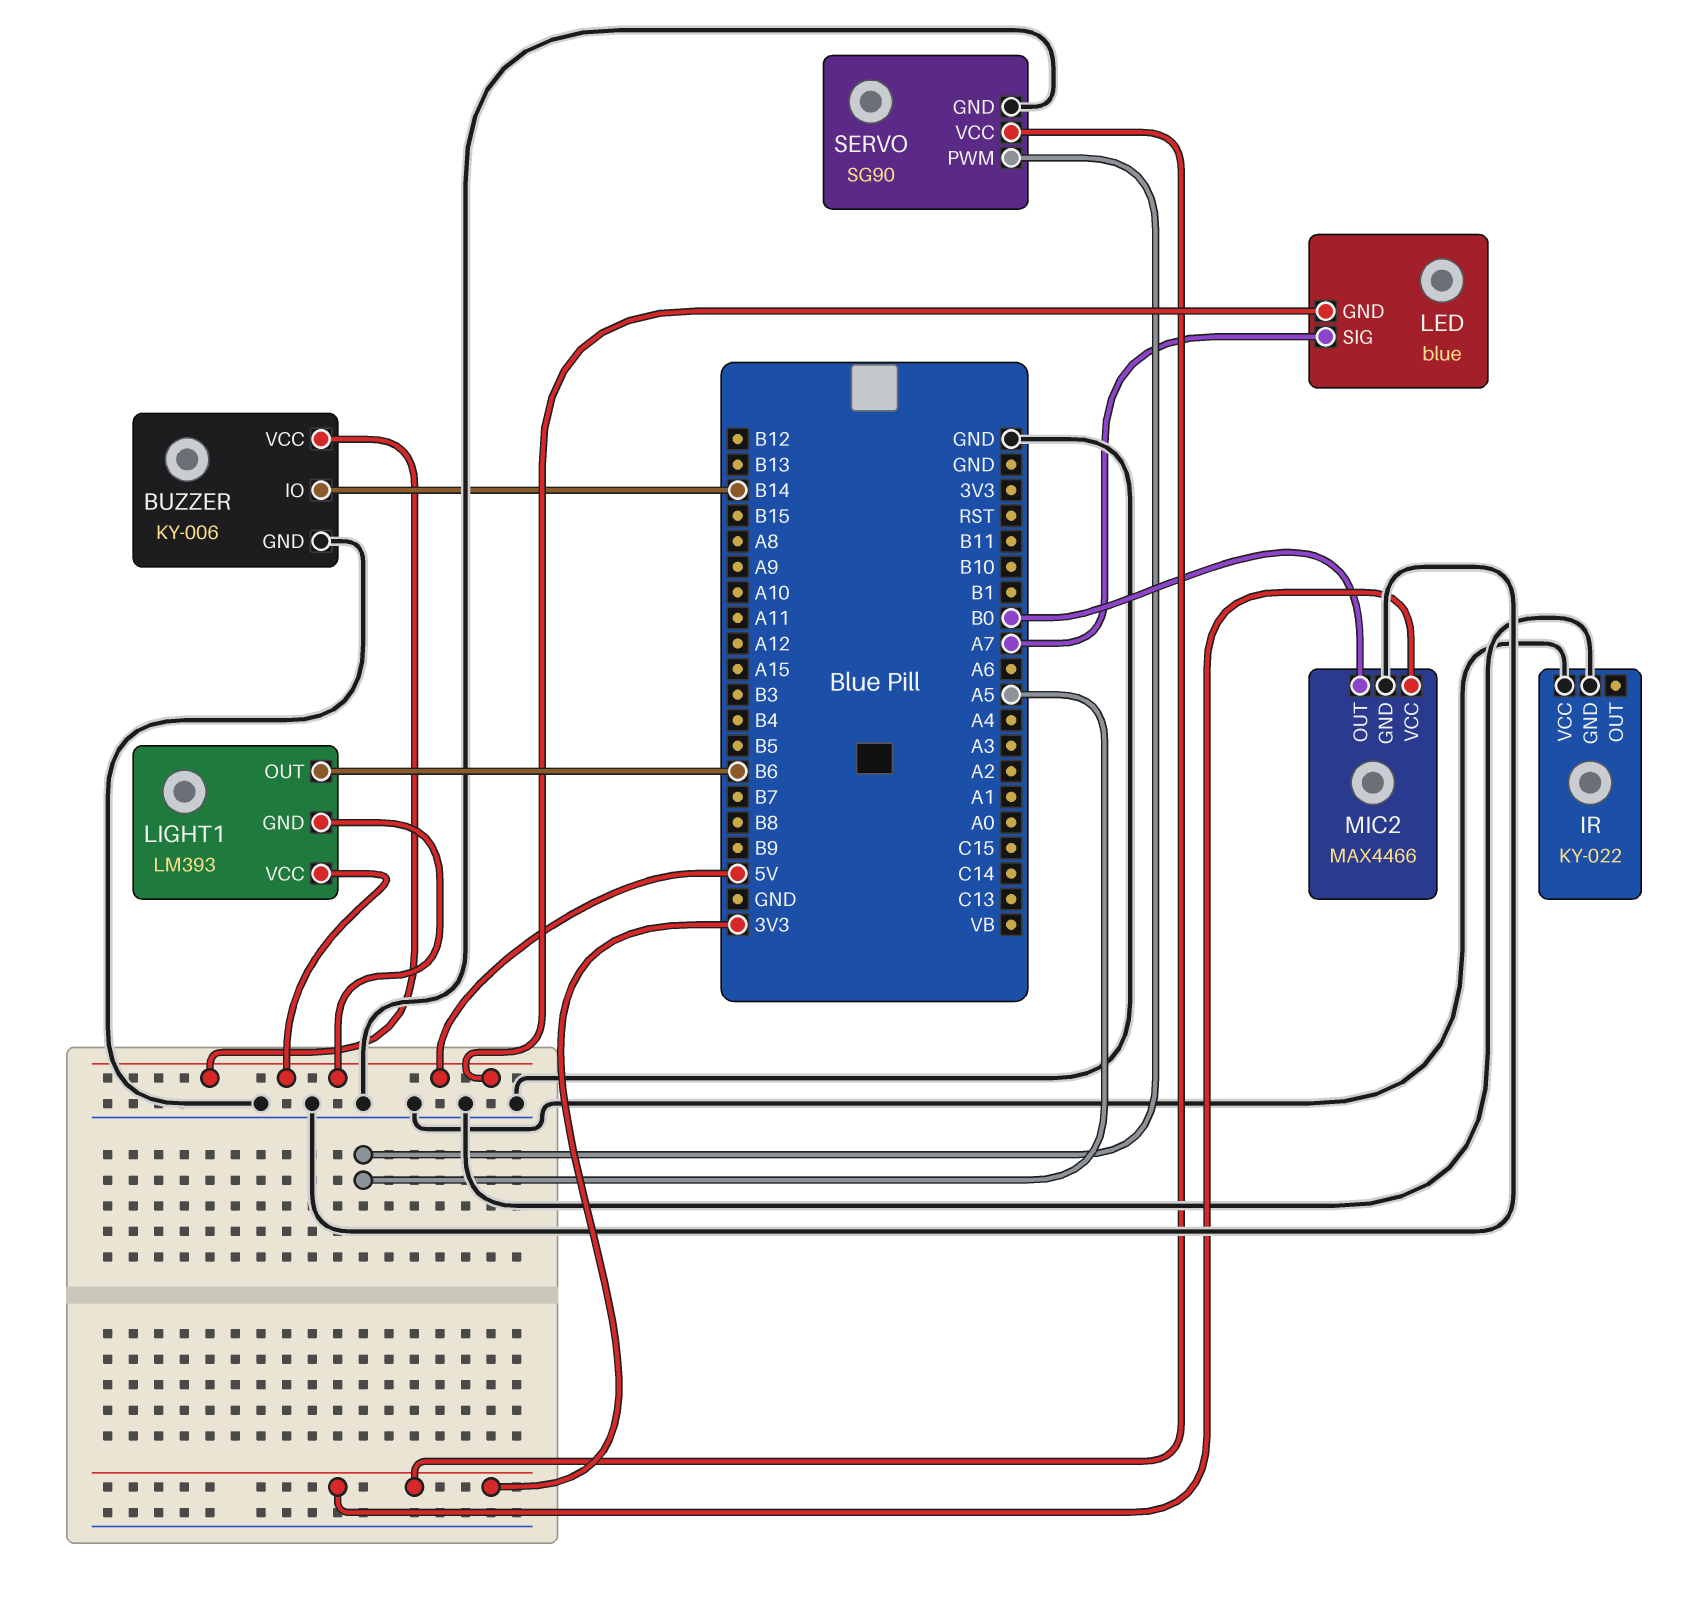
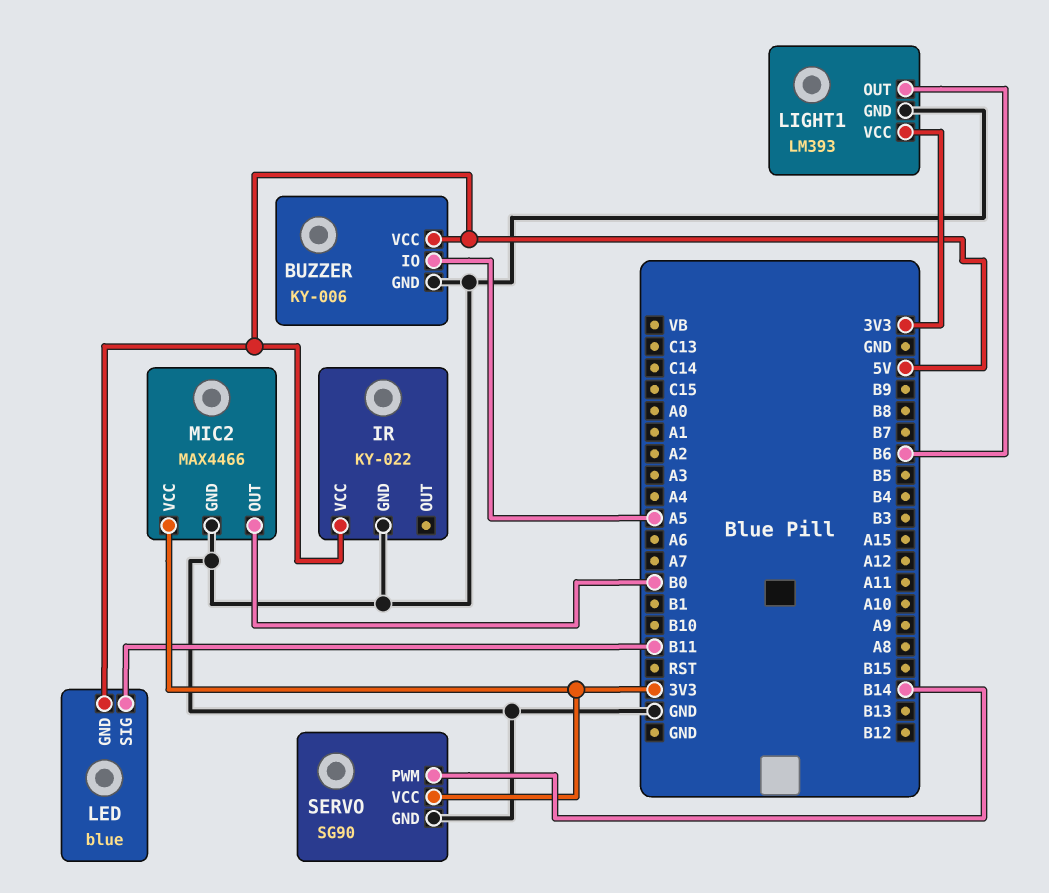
BUZZER pin IO: B14 -> A5
IR pin VCC: GND -> 5V
LED pin SIG: A7 -> B11
LIGHT1 pin GND: 5V -> GND
LIGHT1 pin VCC: 5V -> 3V3
SERVO pin PWM: A5 -> B14

